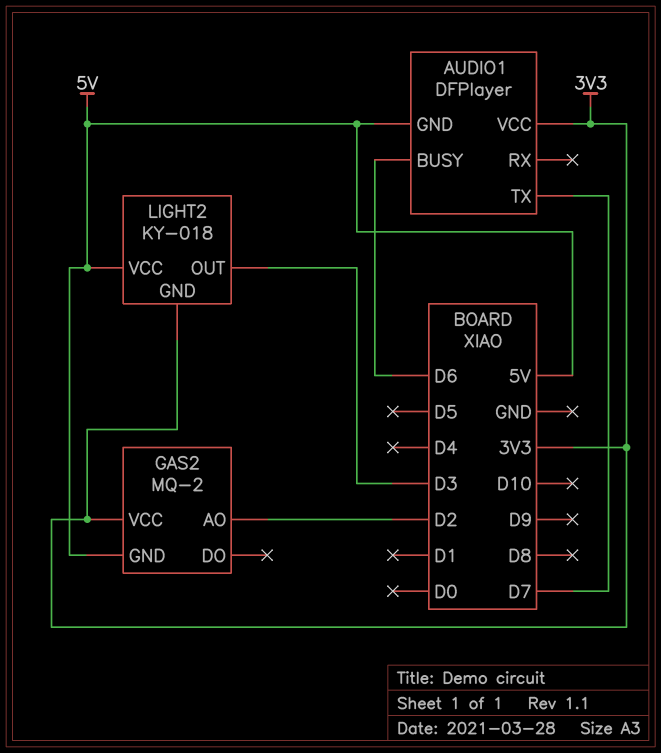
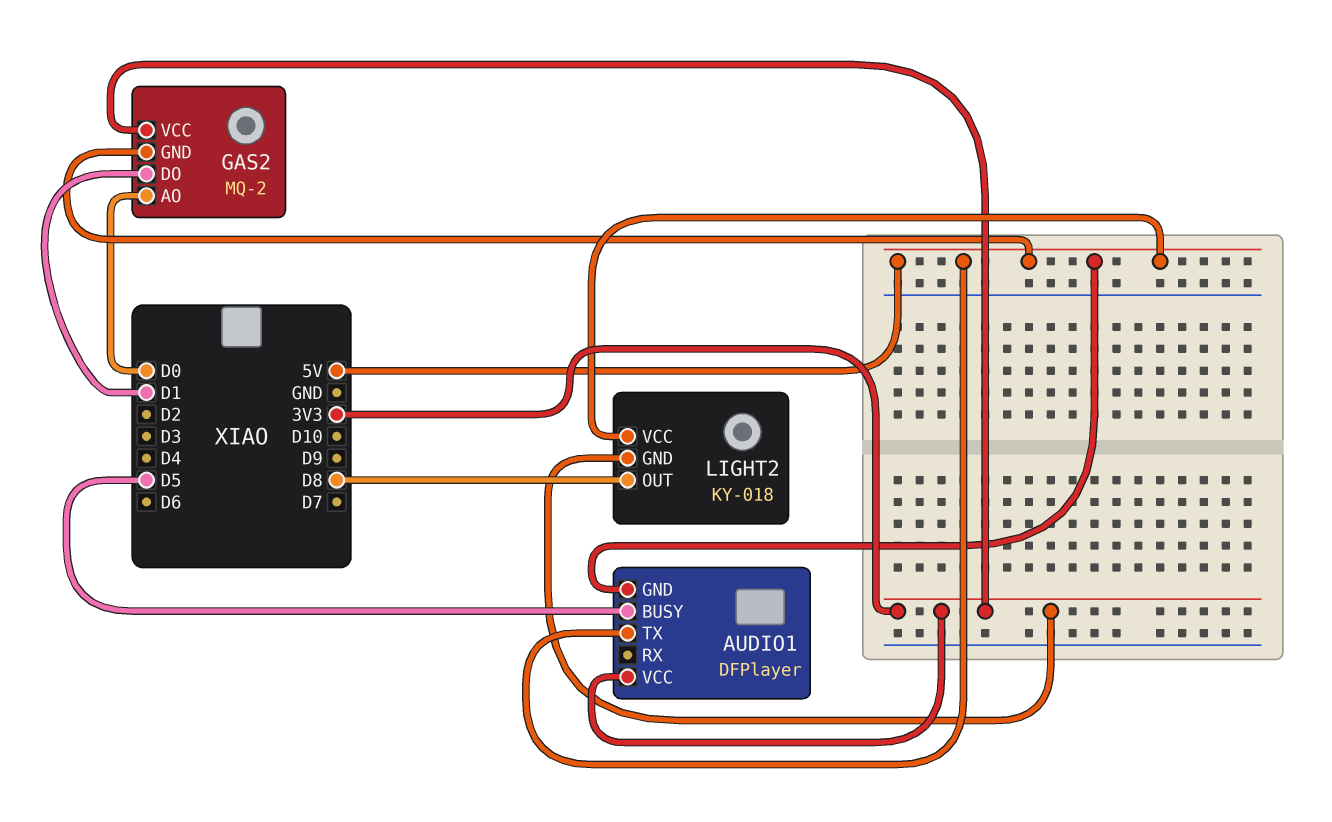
AUDIO1 pin BUSY: D6 -> D5
AUDIO1 pin TX: D7 -> 5V
GAS2 pin AO: D2 -> D0
GAS2 pin DO: none -> D1
LIGHT2 pin OUT: D3 -> D8

